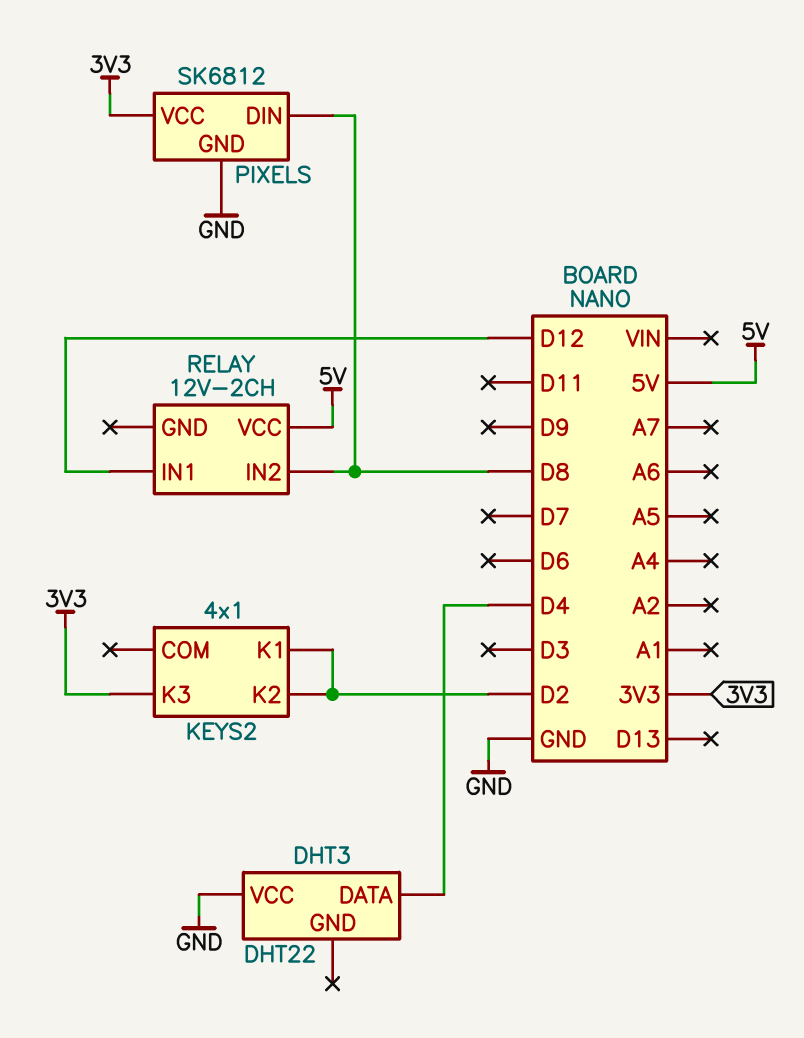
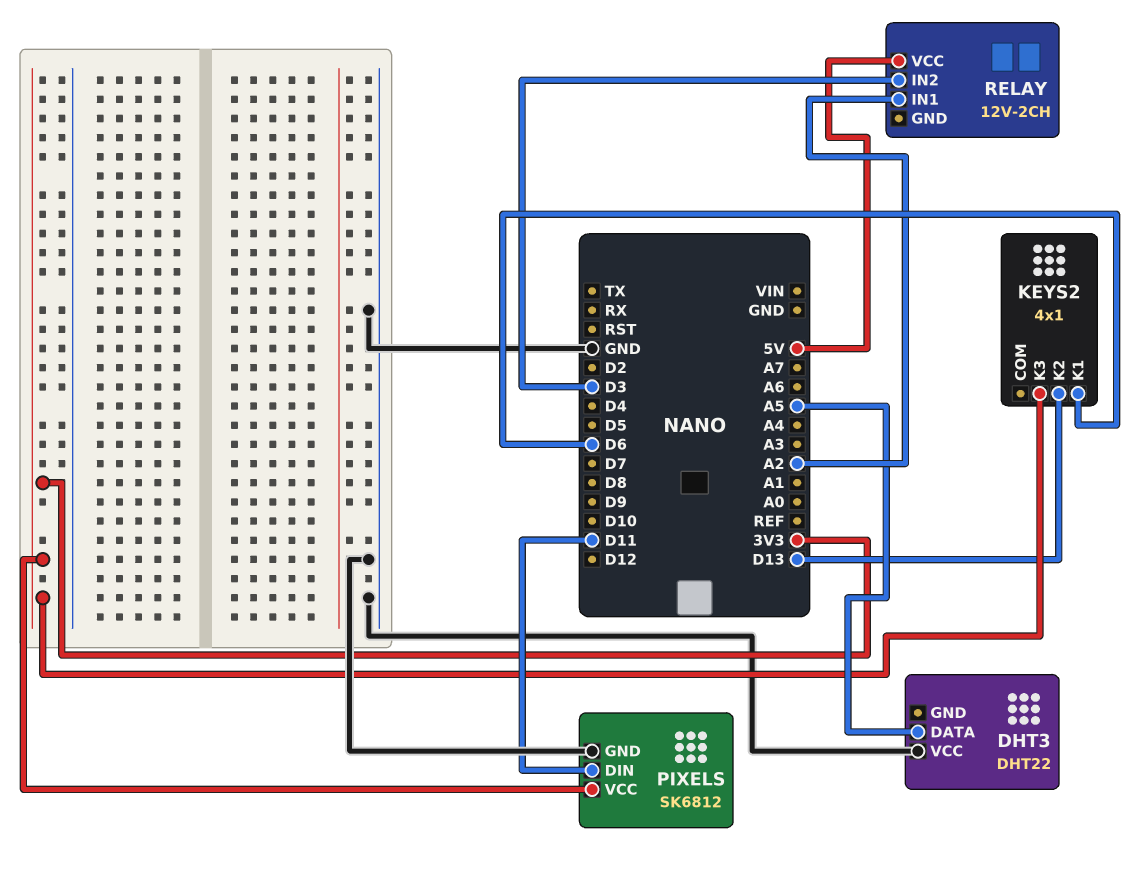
DHT3 pin DATA: D4 -> A5
KEYS2 pin K1: D2 -> D6
KEYS2 pin K2: D2 -> D13
PIXELS pin DIN: D8 -> D11
RELAY pin IN1: D12 -> A2
RELAY pin IN2: D8 -> D3

